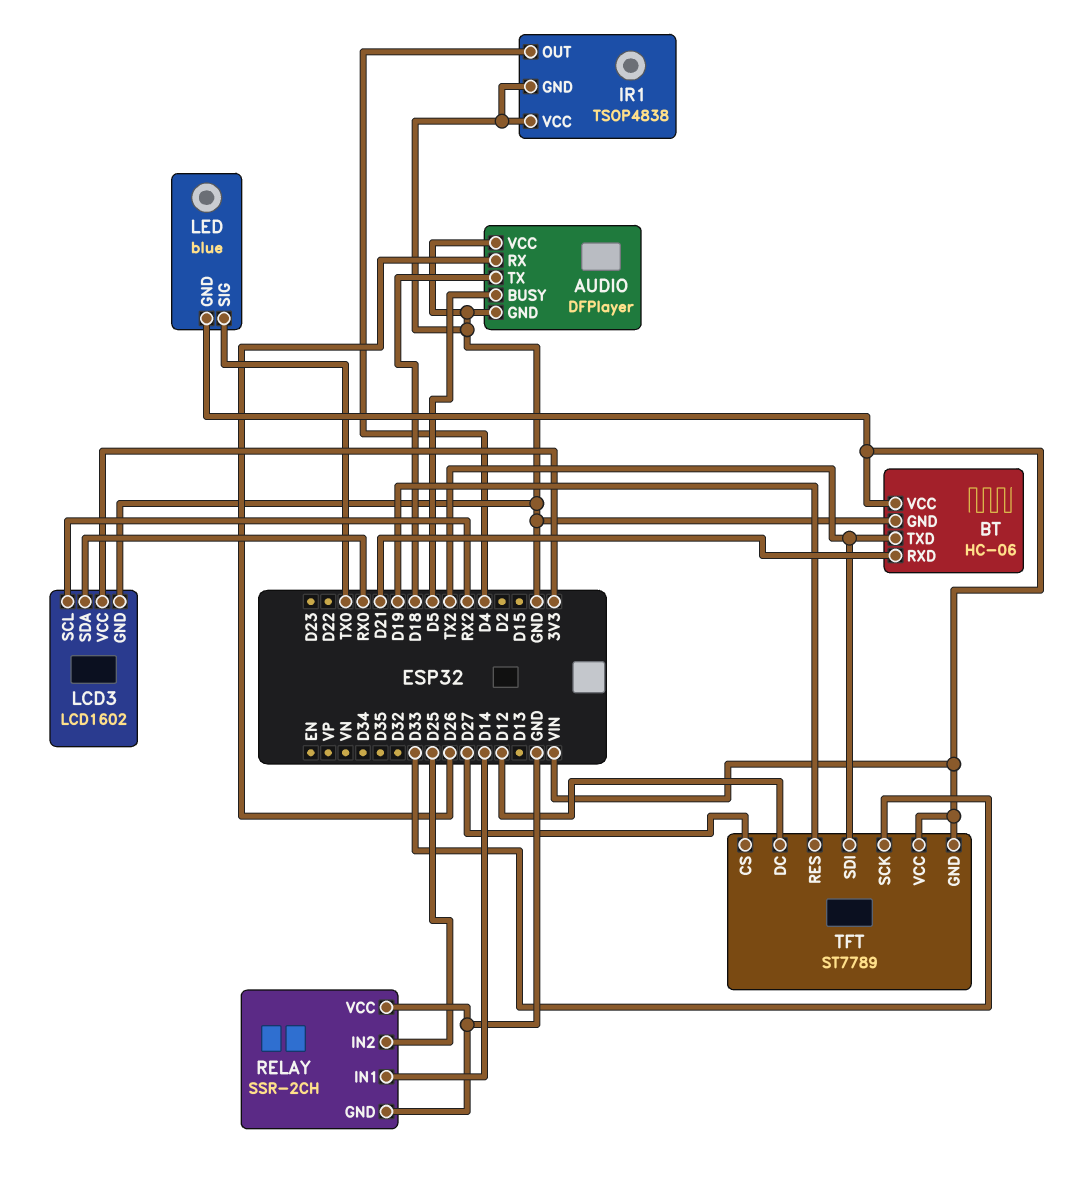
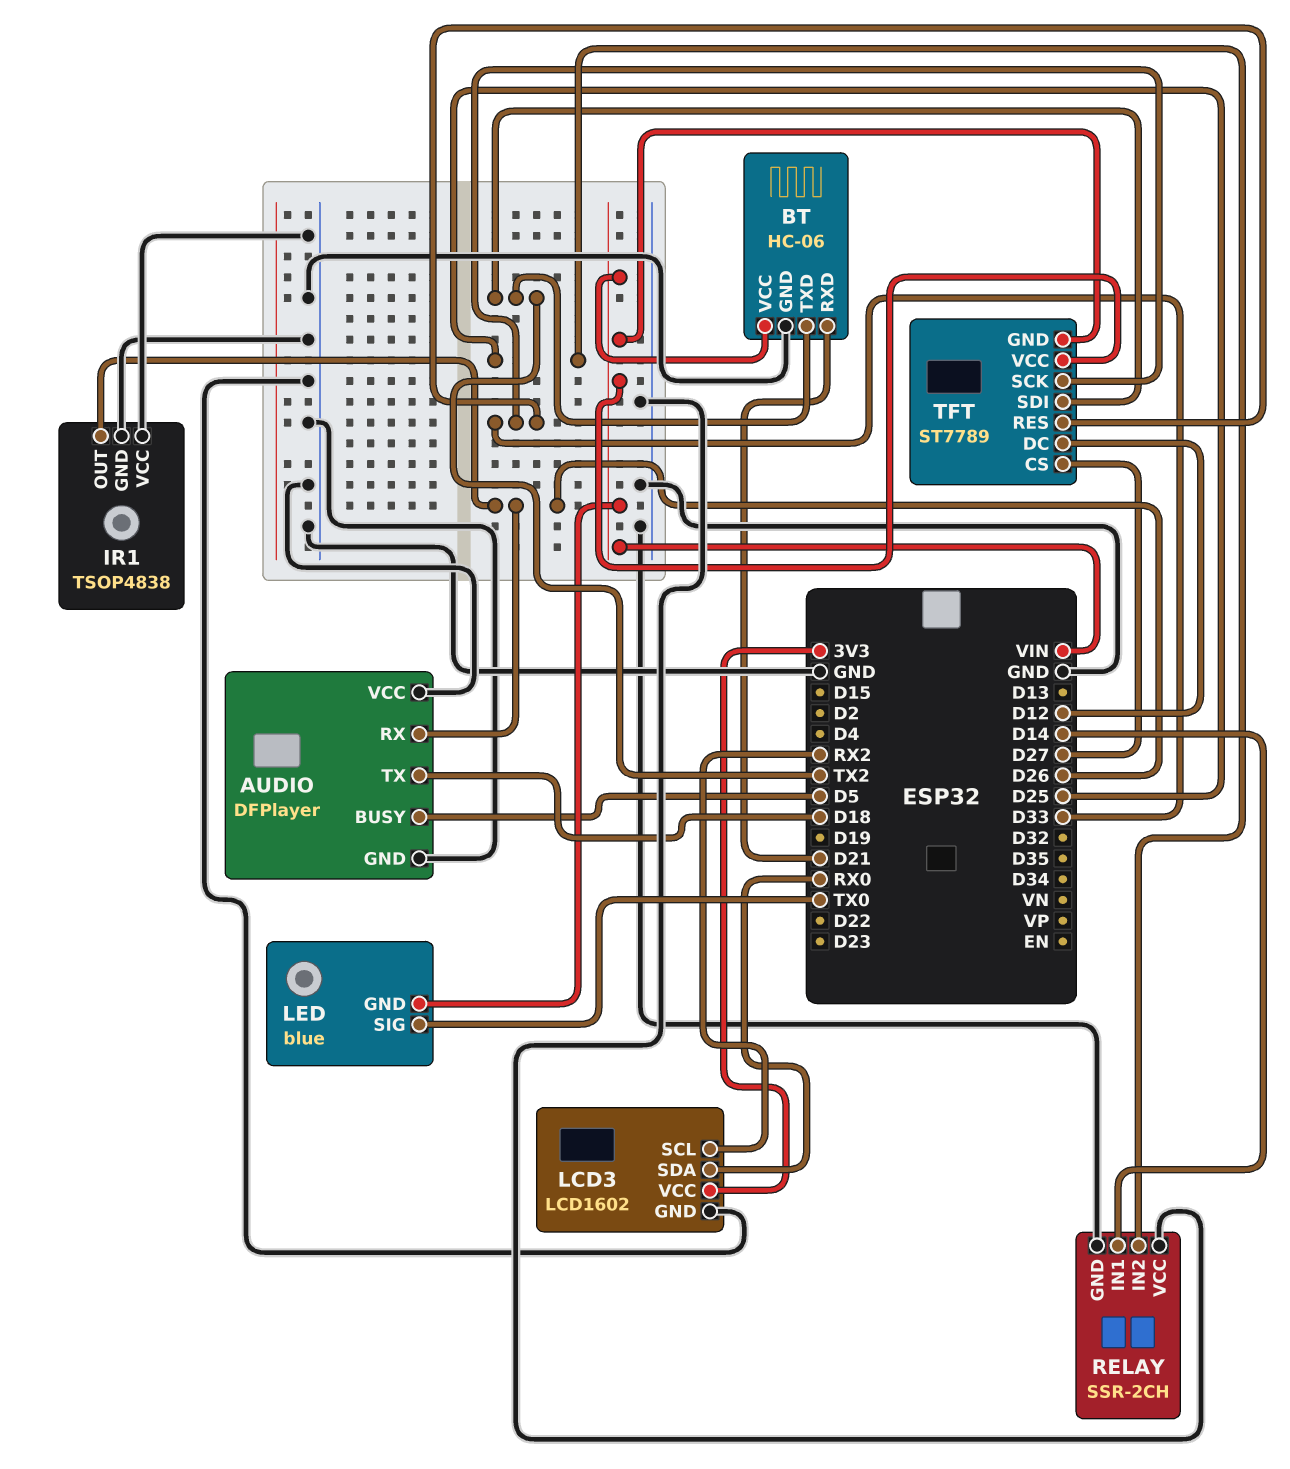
IR1 pin OUT: D4 -> D26
TFT pin RES: D19 -> D33

